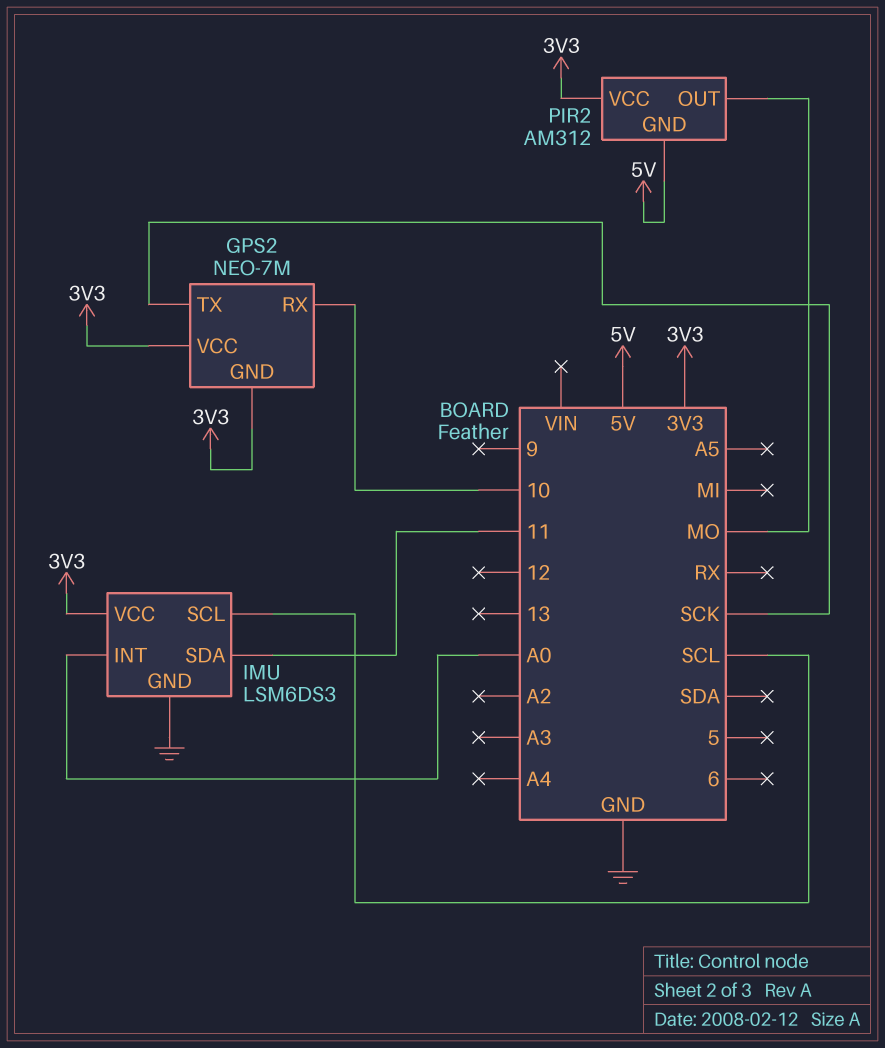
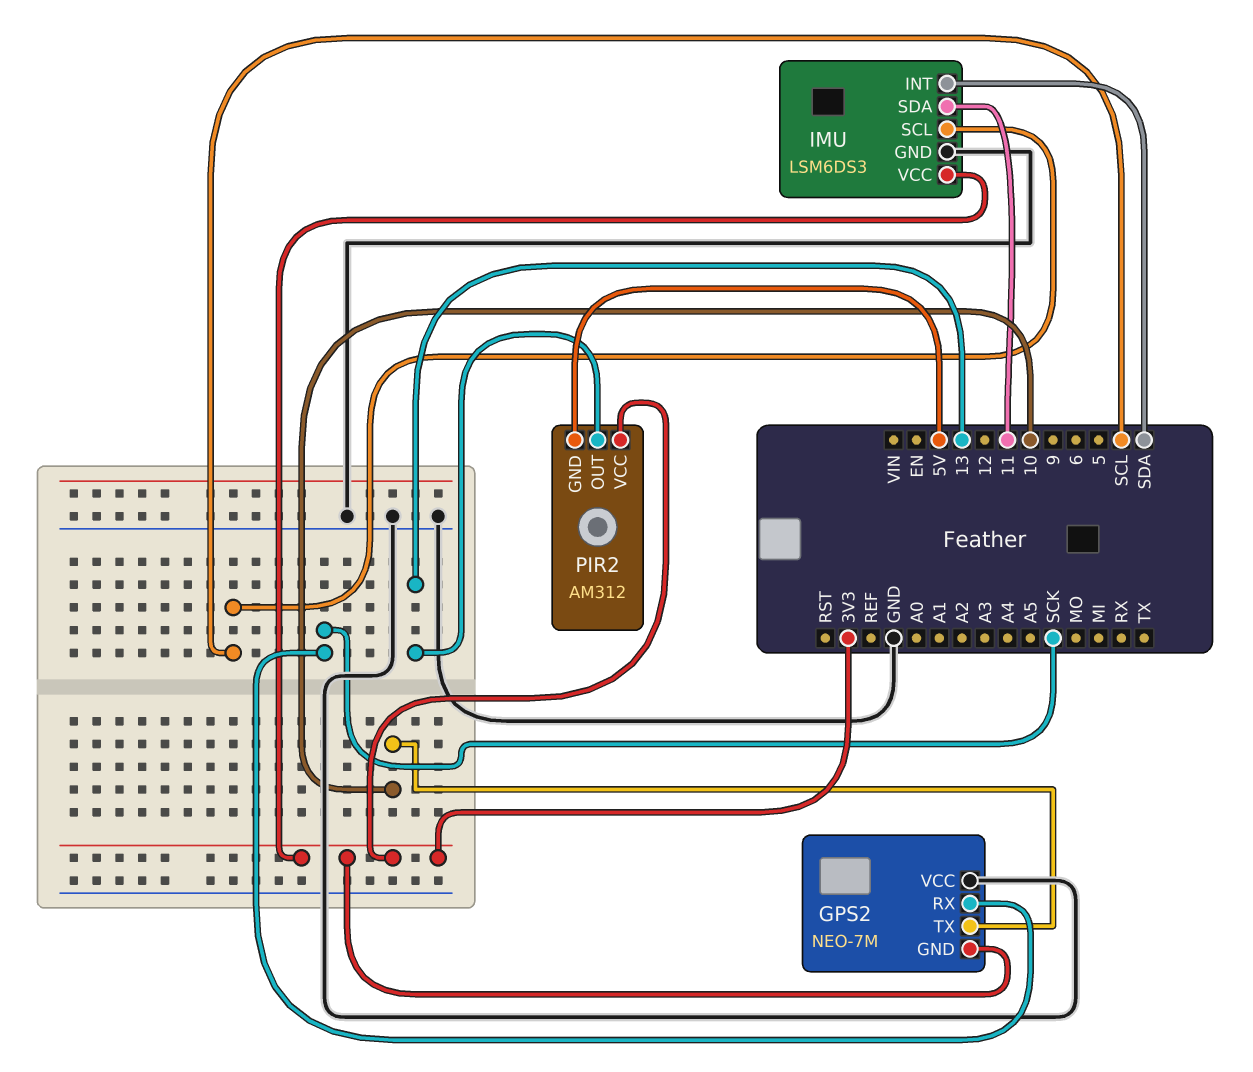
GPS2 pin RX: 10 -> SCK
GPS2 pin TX: SCK -> 10
GPS2 pin VCC: 3V3 -> GND
IMU pin INT: A0 -> SDA
PIR2 pin OUT: MO -> 13

